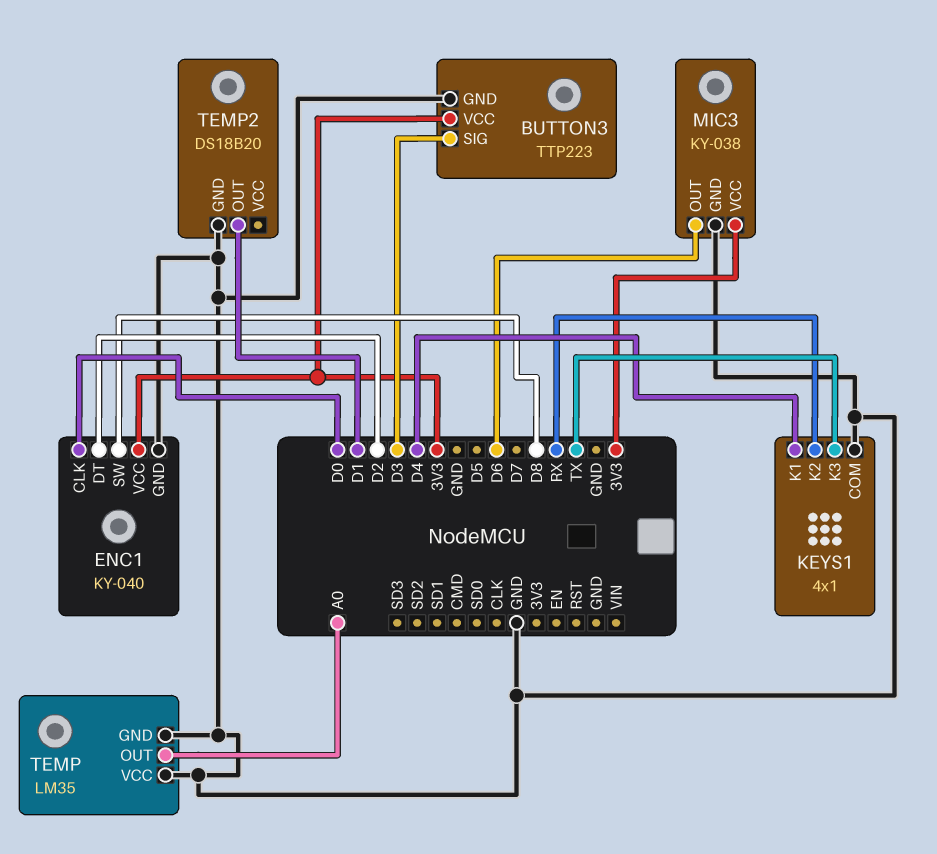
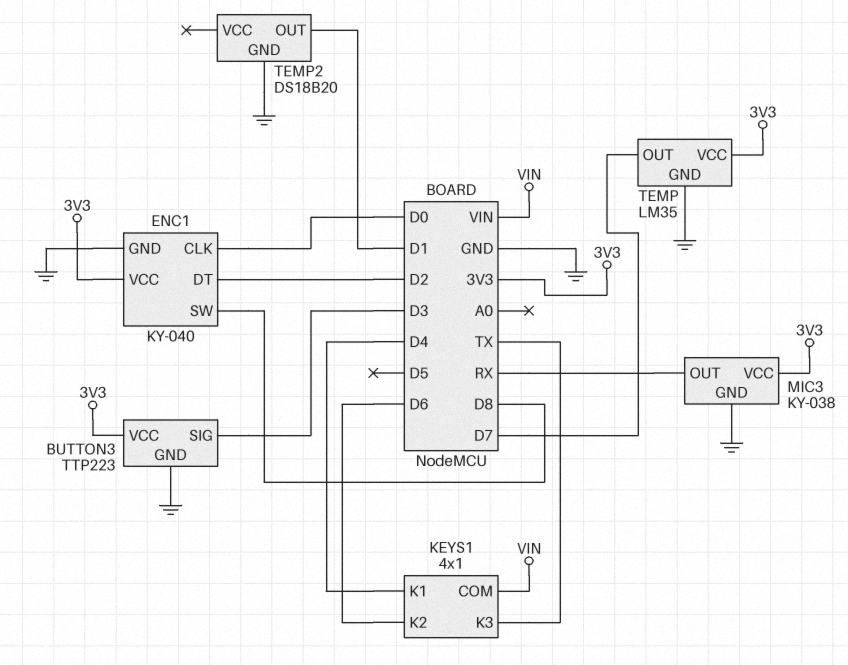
KEYS1 pin COM: GND -> VIN
KEYS1 pin K2: RX -> D6
MIC3 pin OUT: D6 -> RX
TEMP pin OUT: A0 -> D7
TEMP pin VCC: GND -> 3V3

